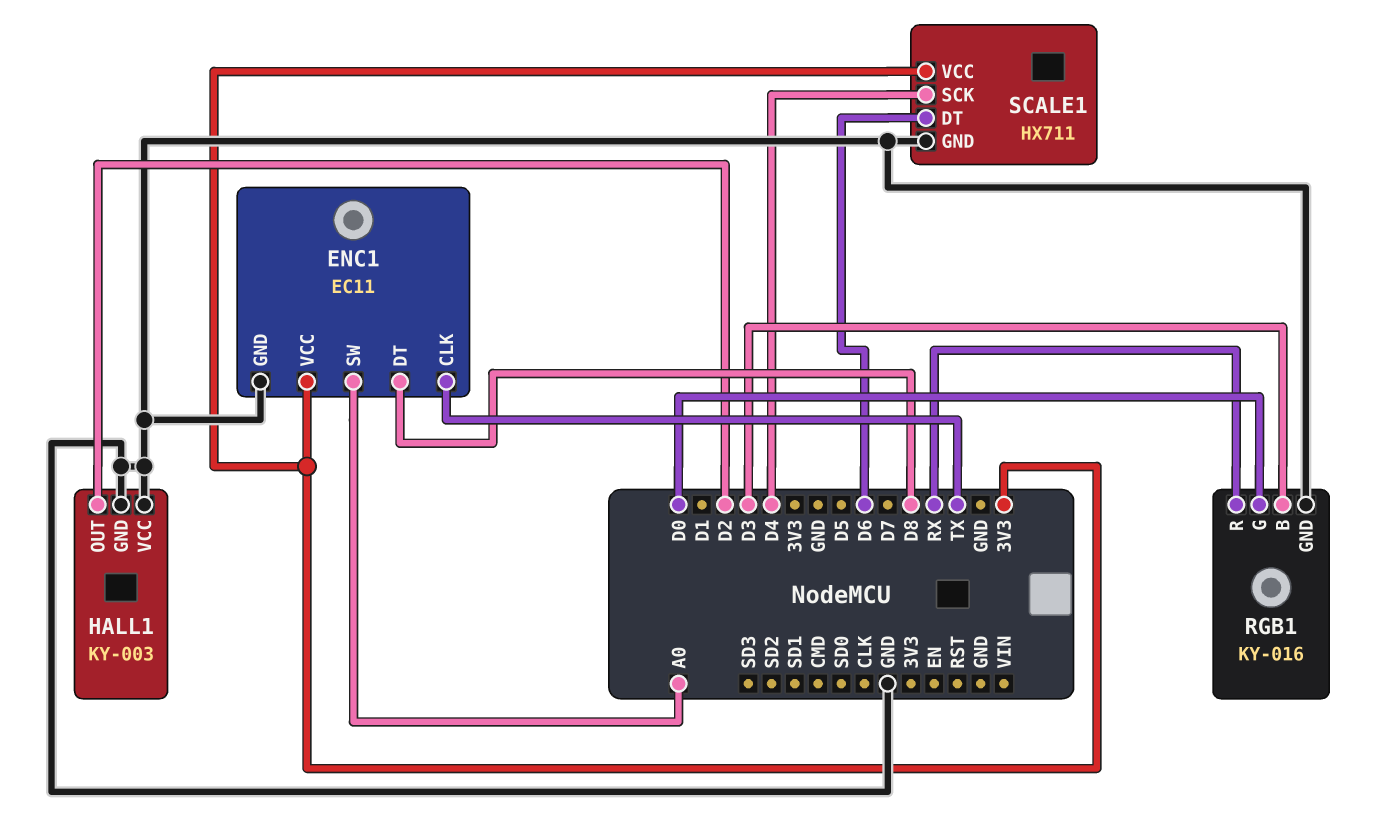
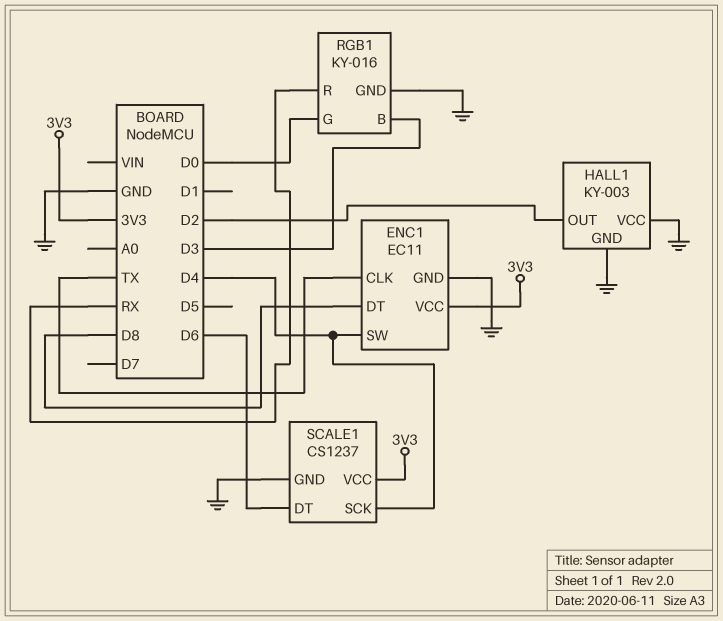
ENC1 pin SW: A0 -> D4
SCALE1: HX711 -> CS1237

